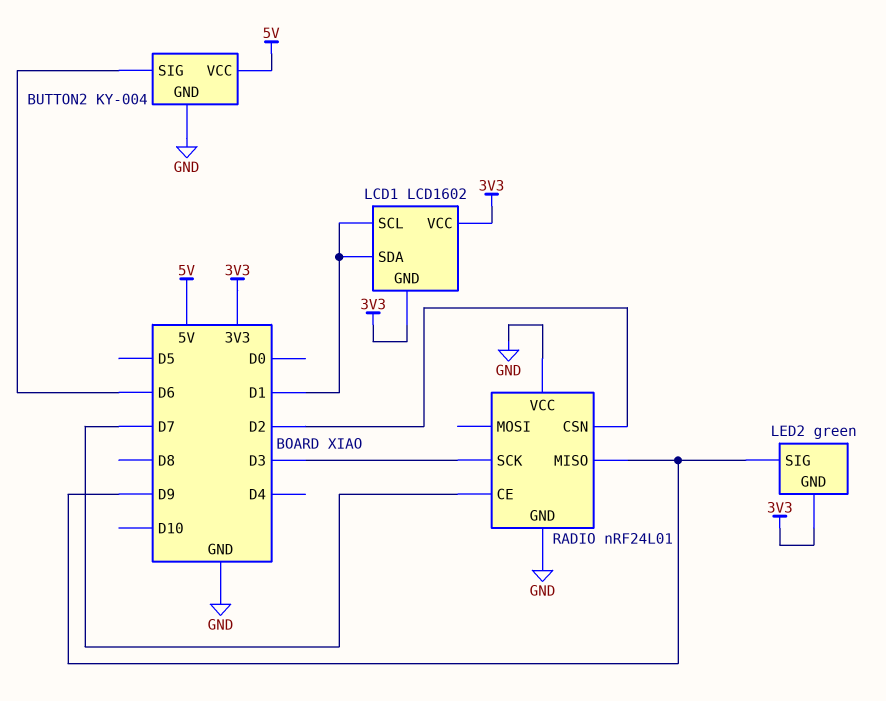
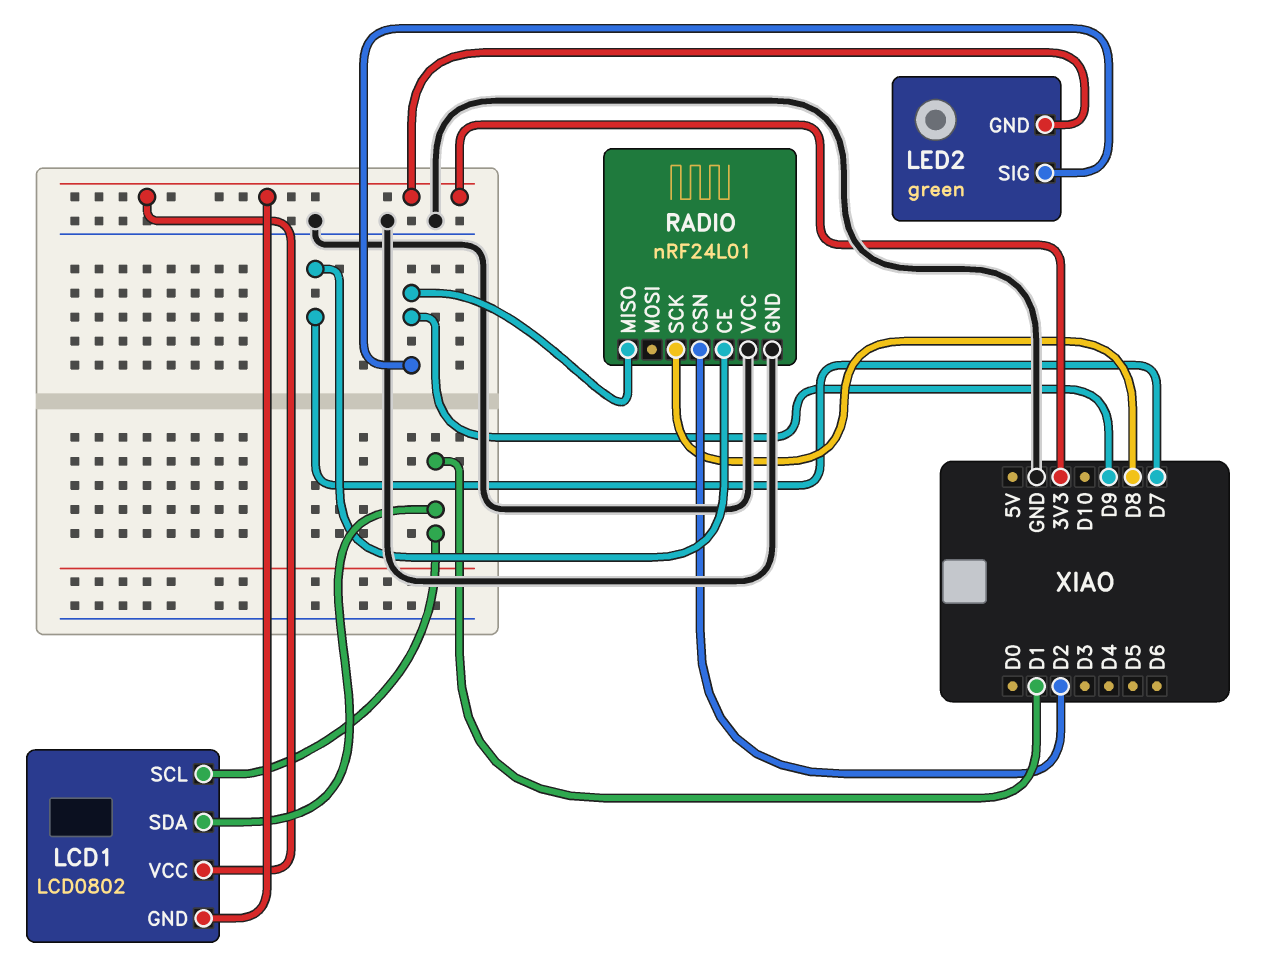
BUTTON2: KY-004 -> none
BUTTON2 pin GND: GND -> none
BUTTON2 pin SIG: D6 -> none
BUTTON2 pin VCC: 5V -> none
LCD1: LCD1602 -> LCD0802
RADIO pin SCK: D3 -> D8

